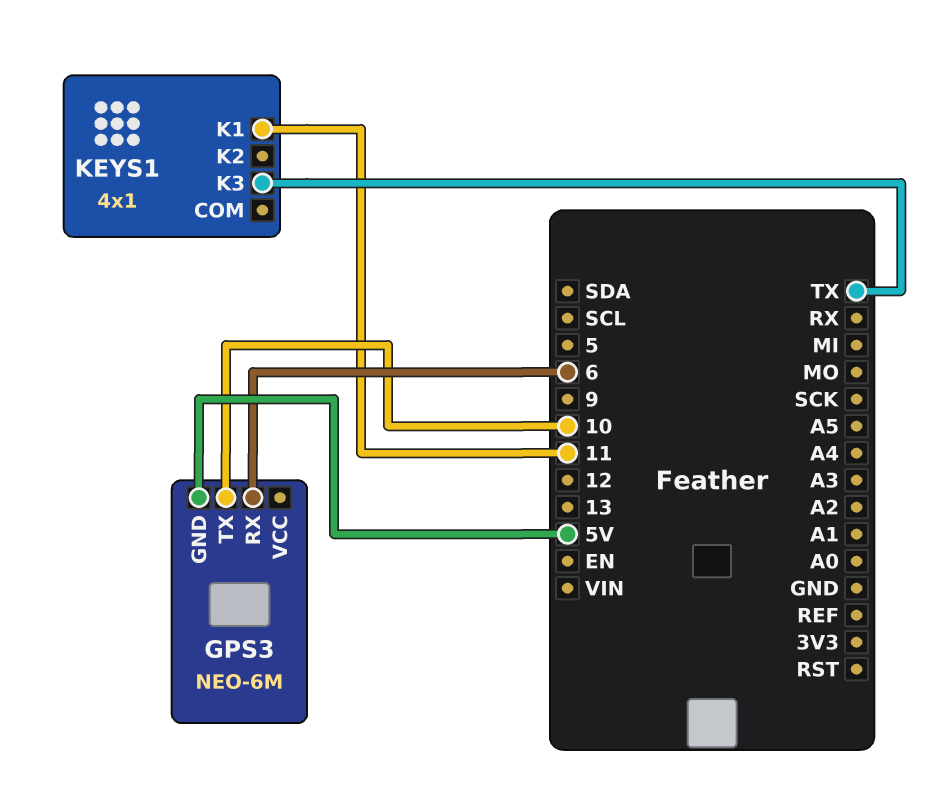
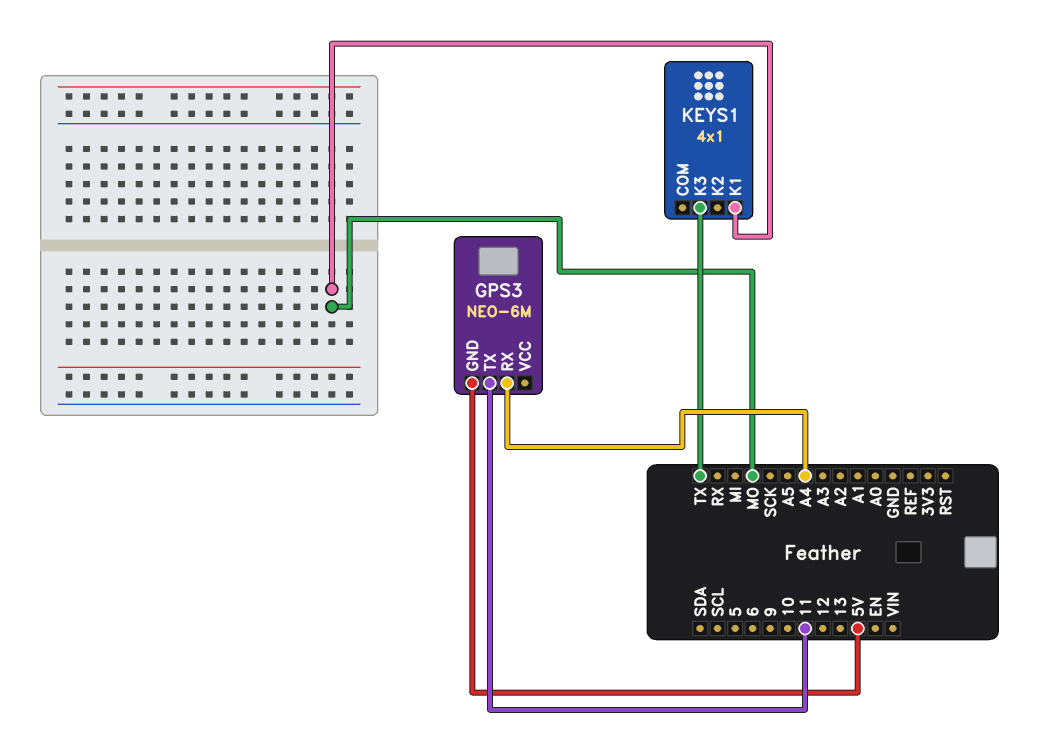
GPS3 pin RX: 6 -> A4
GPS3 pin TX: 10 -> 11
KEYS1 pin K1: 11 -> MO

